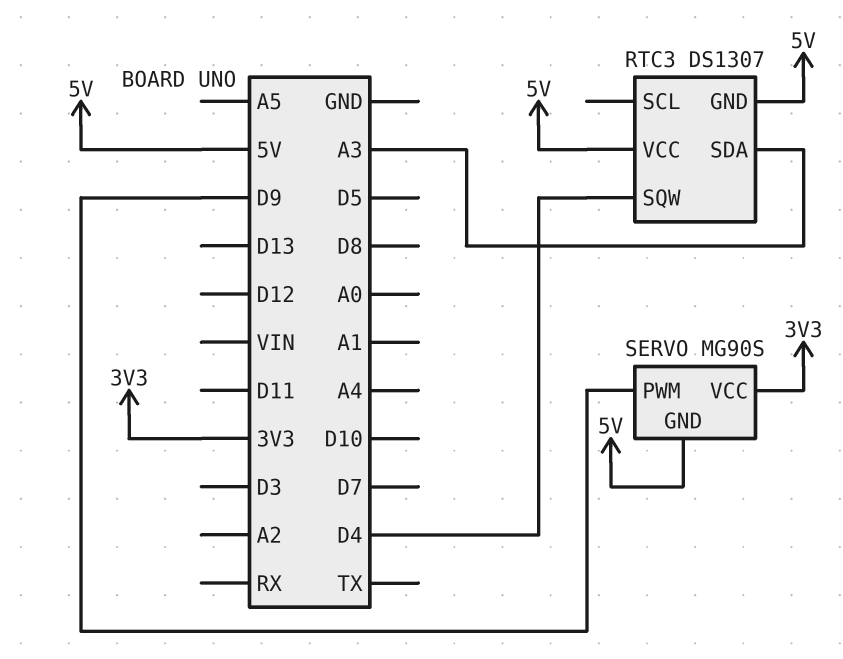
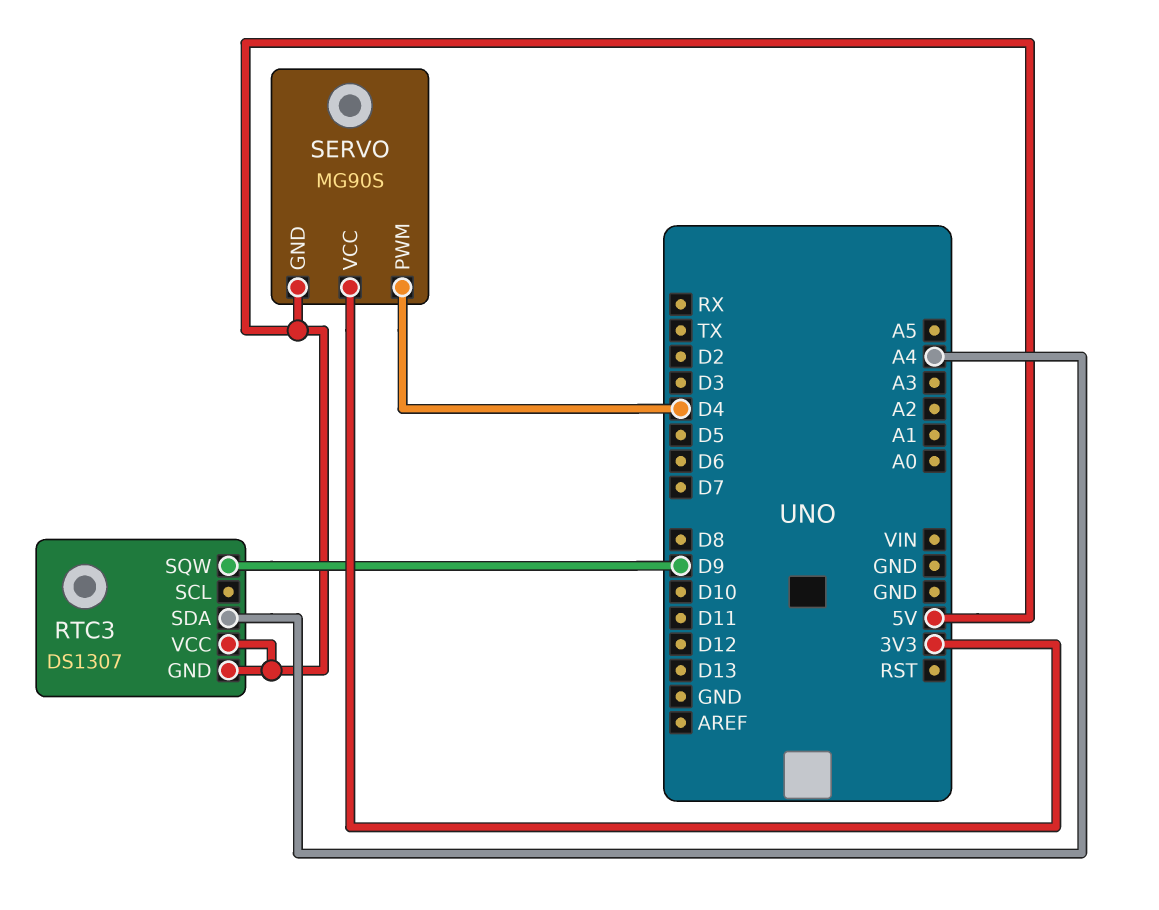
RTC3 pin SDA: A3 -> A4
RTC3 pin SQW: D4 -> D9
SERVO pin PWM: D9 -> D4

